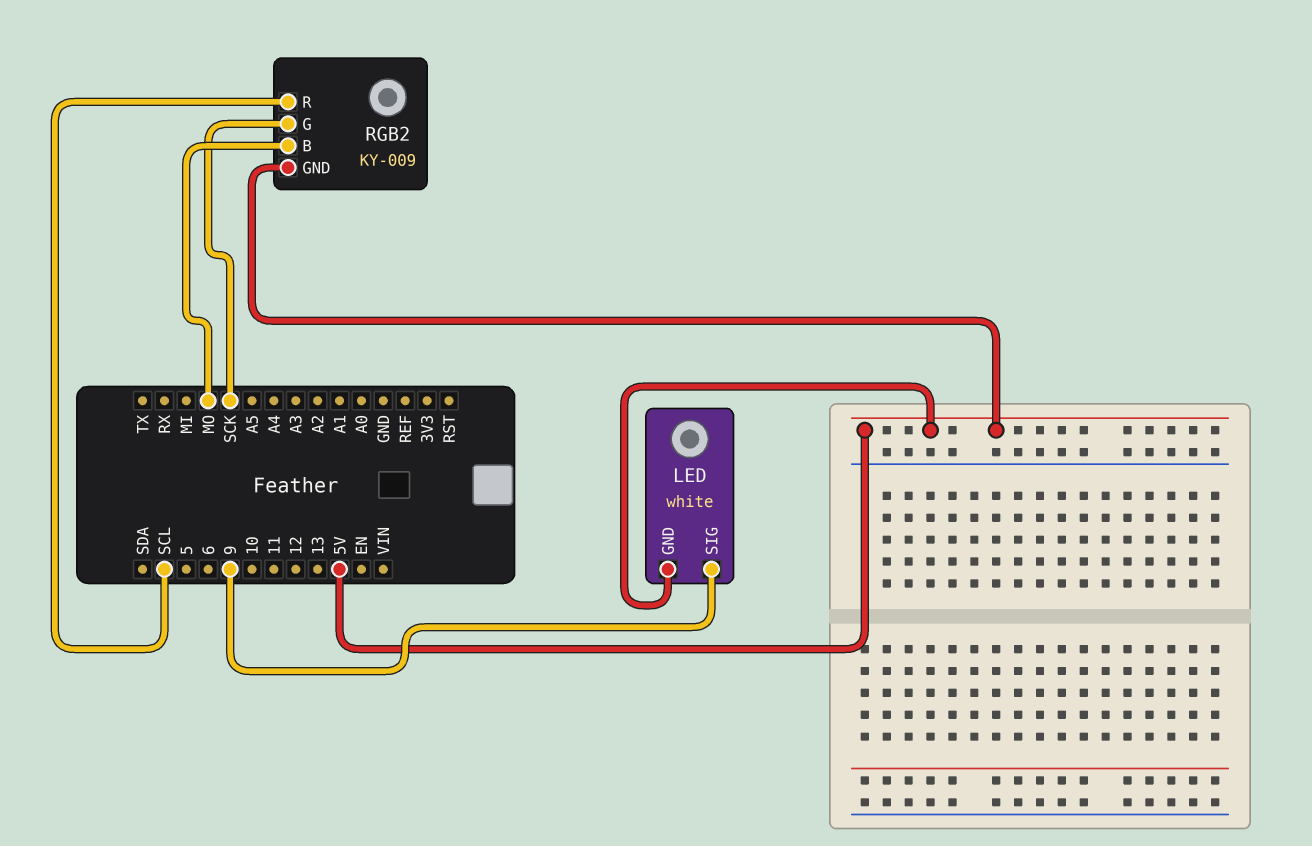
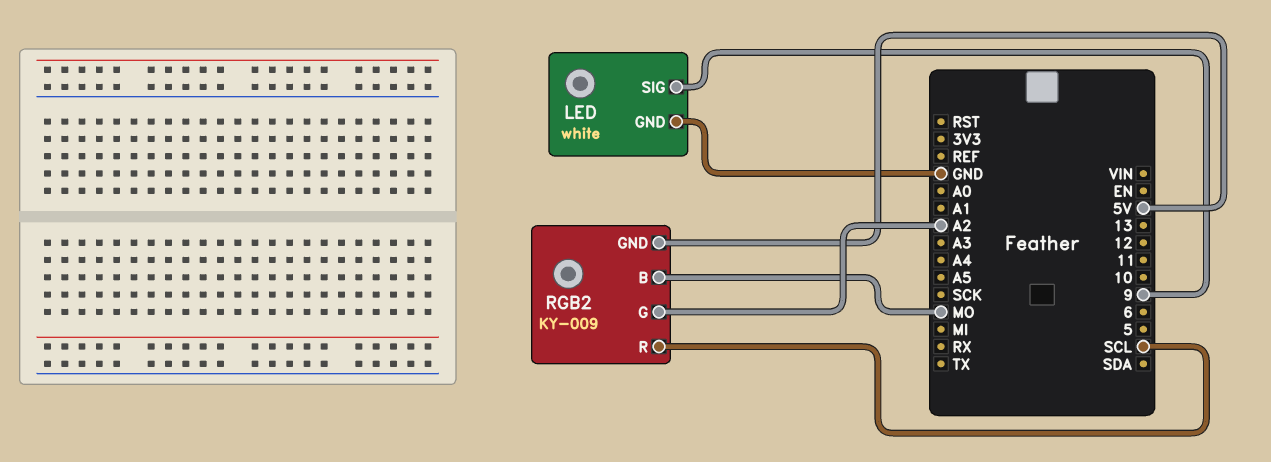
LED pin GND: 5V -> GND
RGB2 pin G: SCK -> A2

